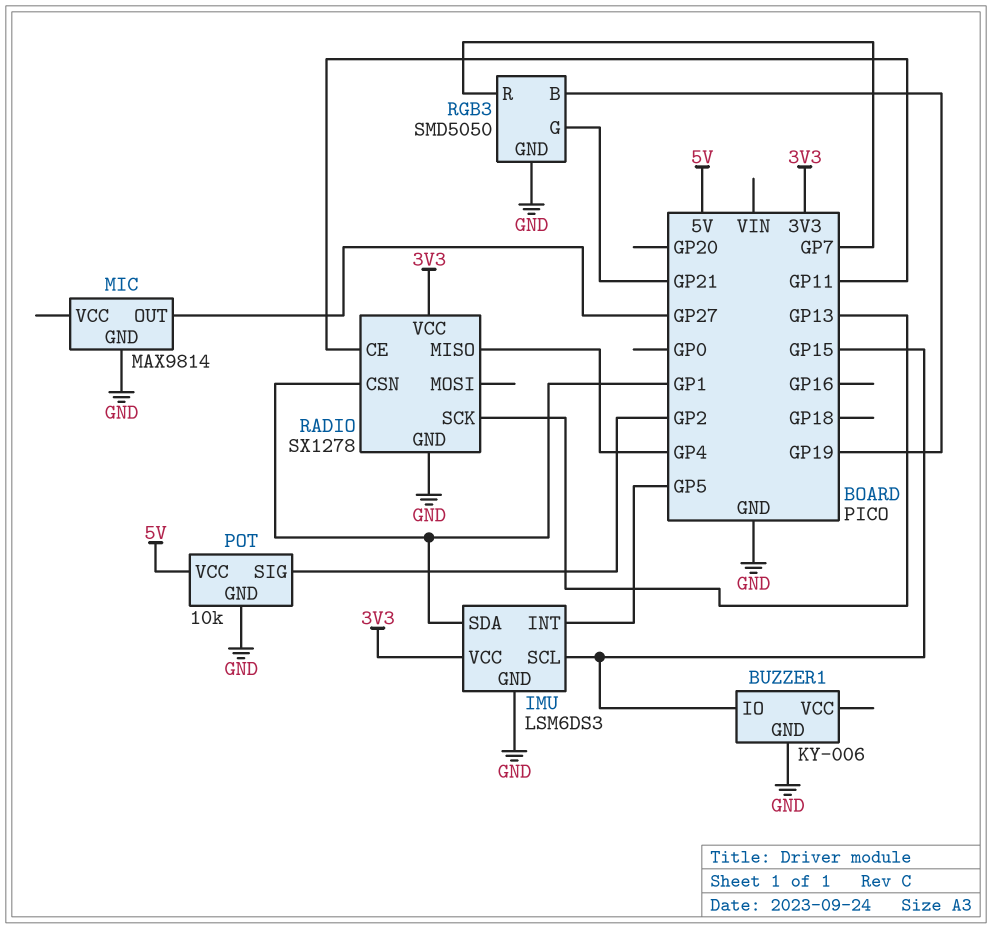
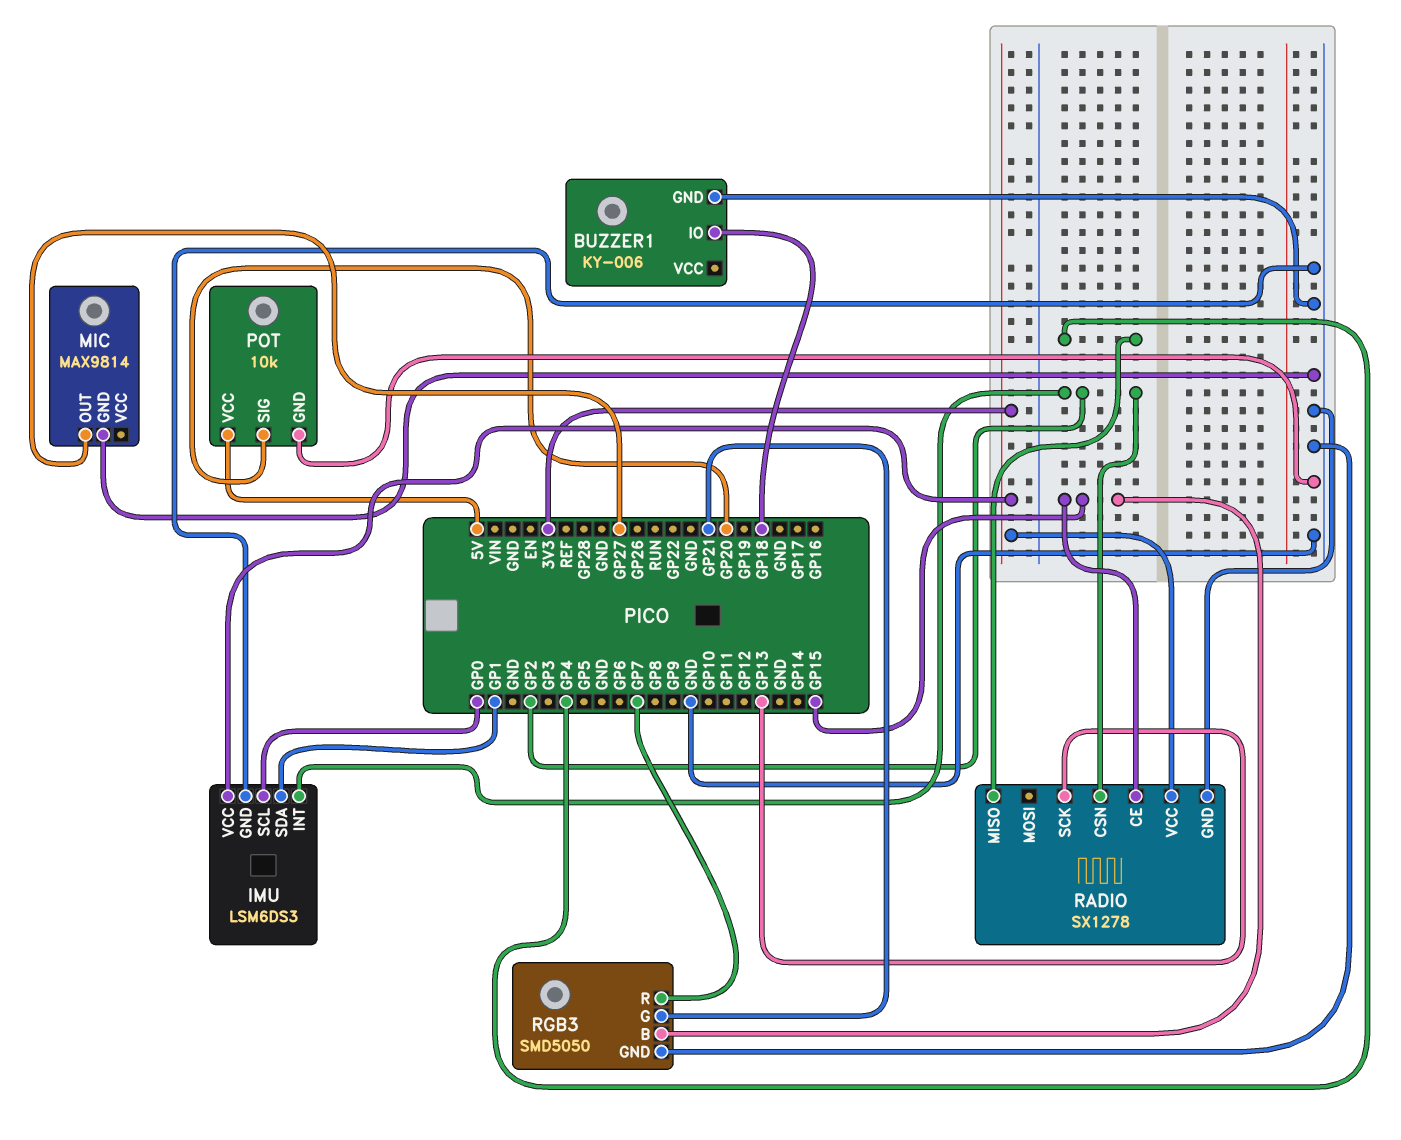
BUZZER1 pin IO: GP15 -> GP18
IMU pin INT: GP5 -> GP2
IMU pin SCL: GP15 -> GP0
POT pin SIG: GP2 -> GP20
RADIO pin CE: GP11 -> GP15
RADIO pin CSN: GP1 -> GP2
RGB3 pin B: GP19 -> GP15

